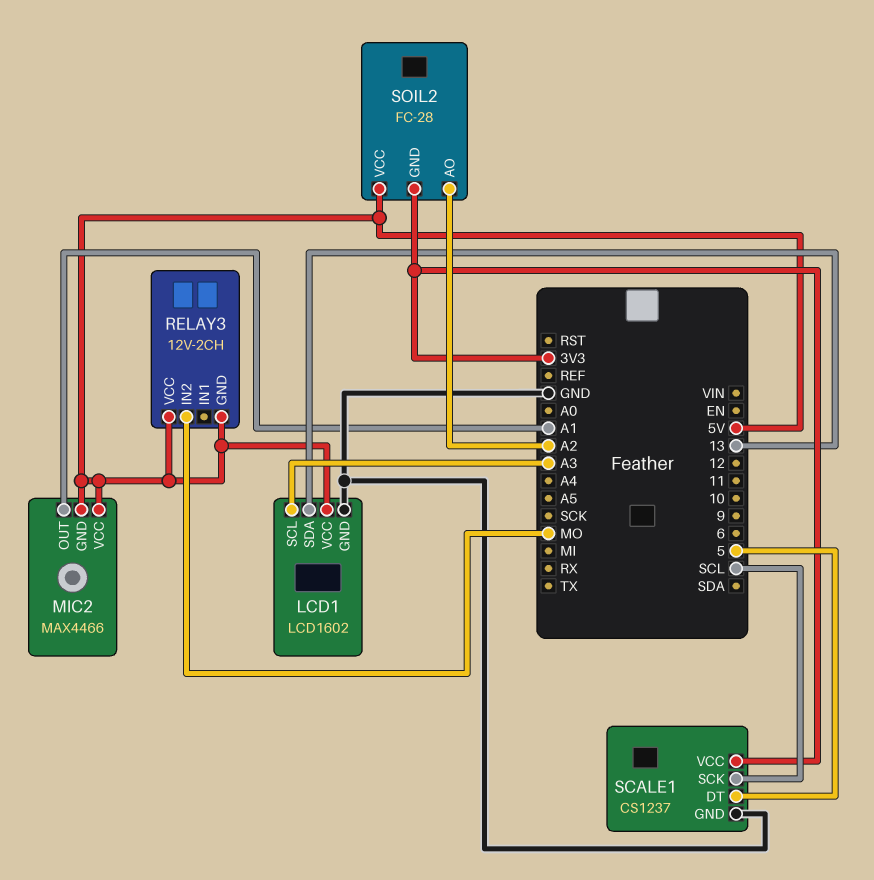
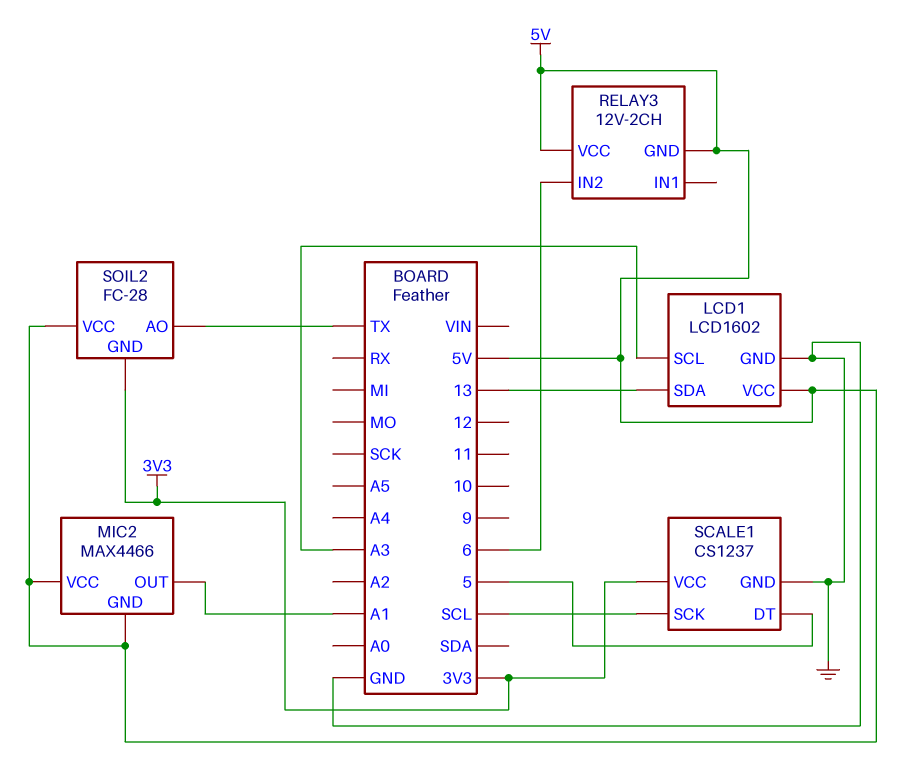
RELAY3 pin IN2: MO -> 6
SOIL2 pin AO: A2 -> TX

